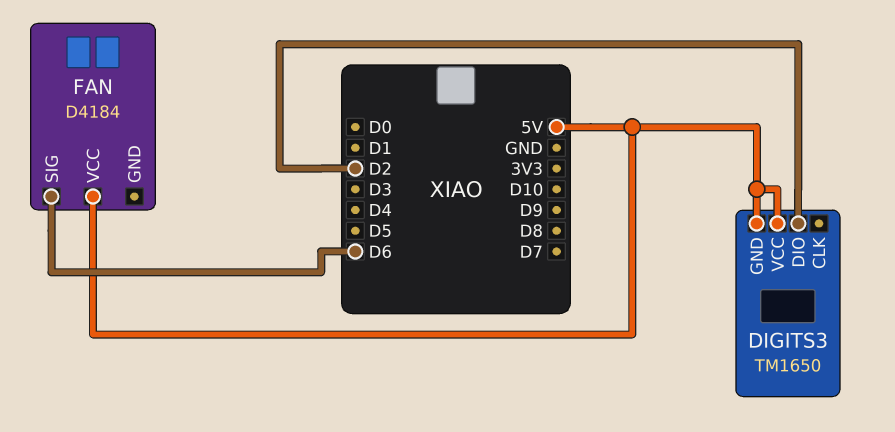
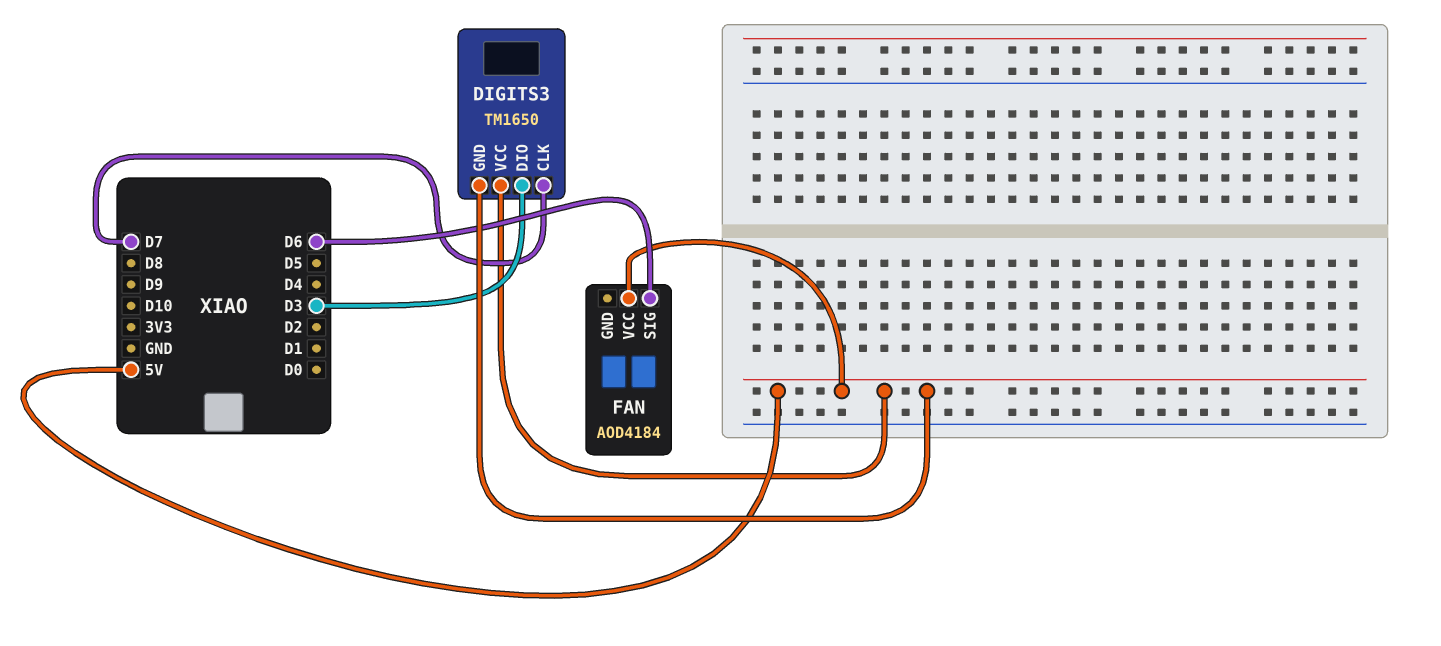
DIGITS3 pin CLK: none -> D7
DIGITS3 pin DIO: D2 -> D3
FAN: D4184 -> AOD4184

